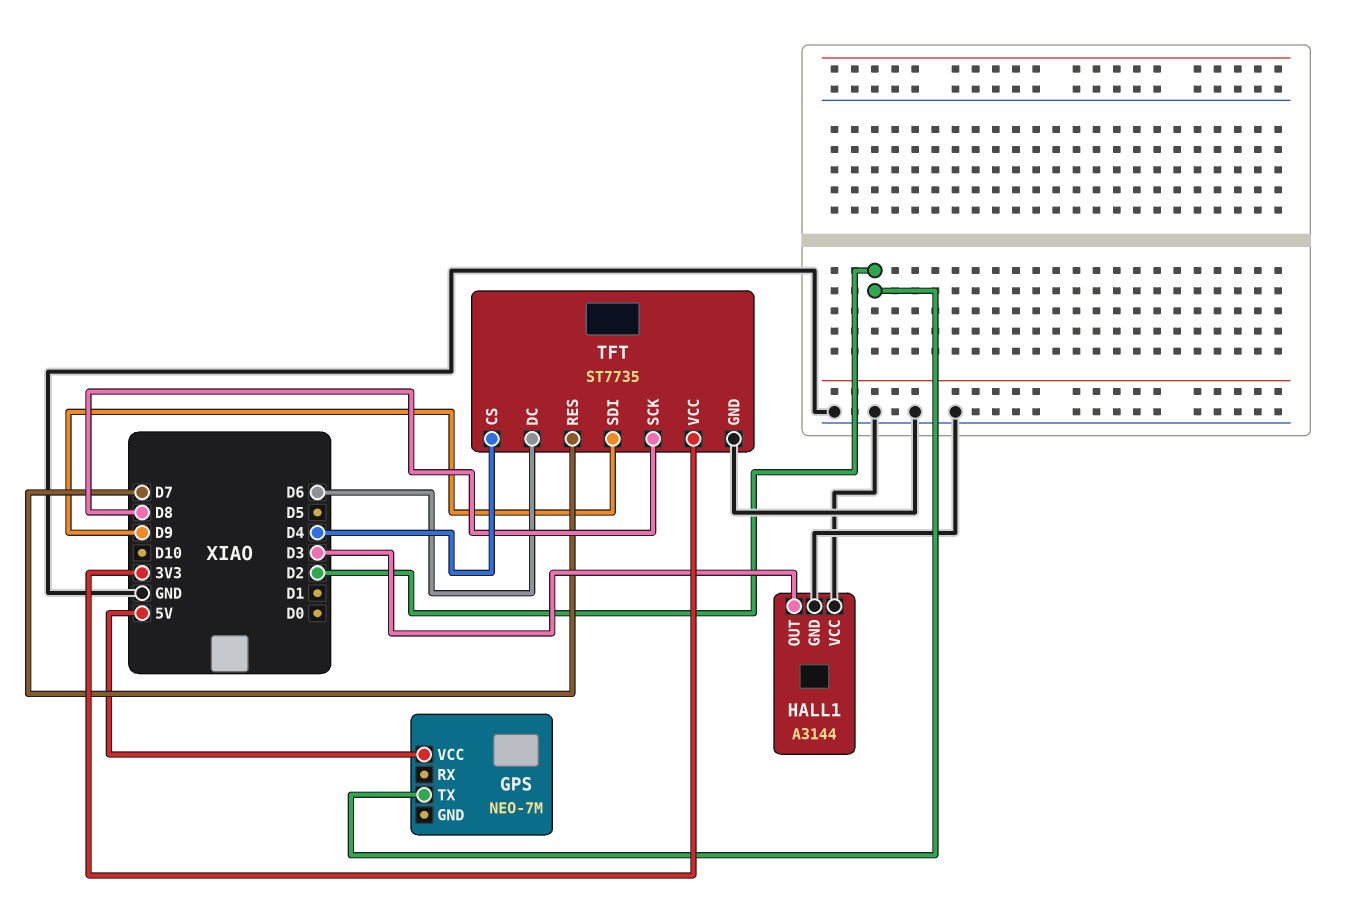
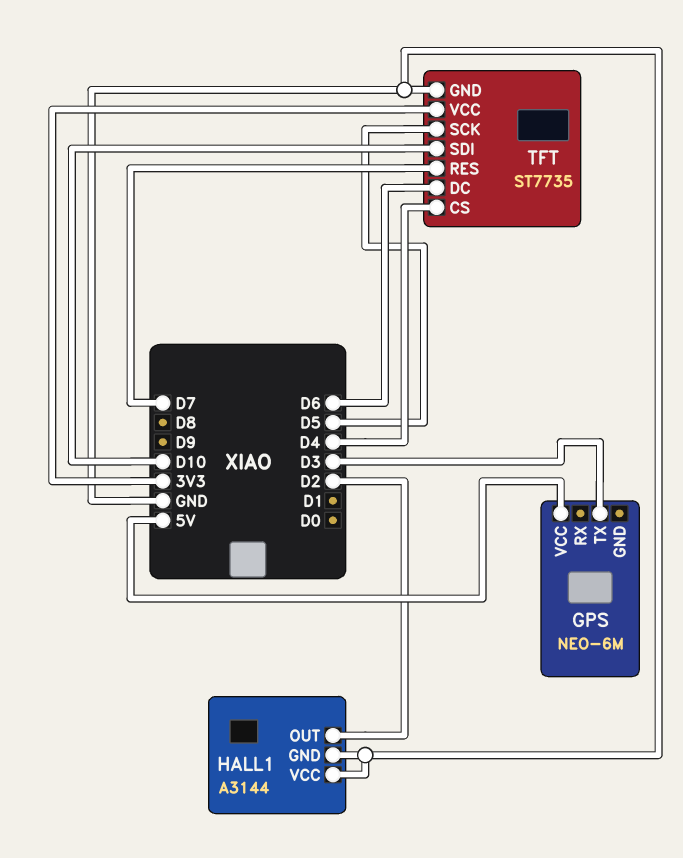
GPS: NEO-7M -> NEO-6M
GPS pin TX: D2 -> D3
HALL1 pin OUT: D3 -> D2
TFT pin SCK: D8 -> D5
TFT pin SDI: D9 -> D10

